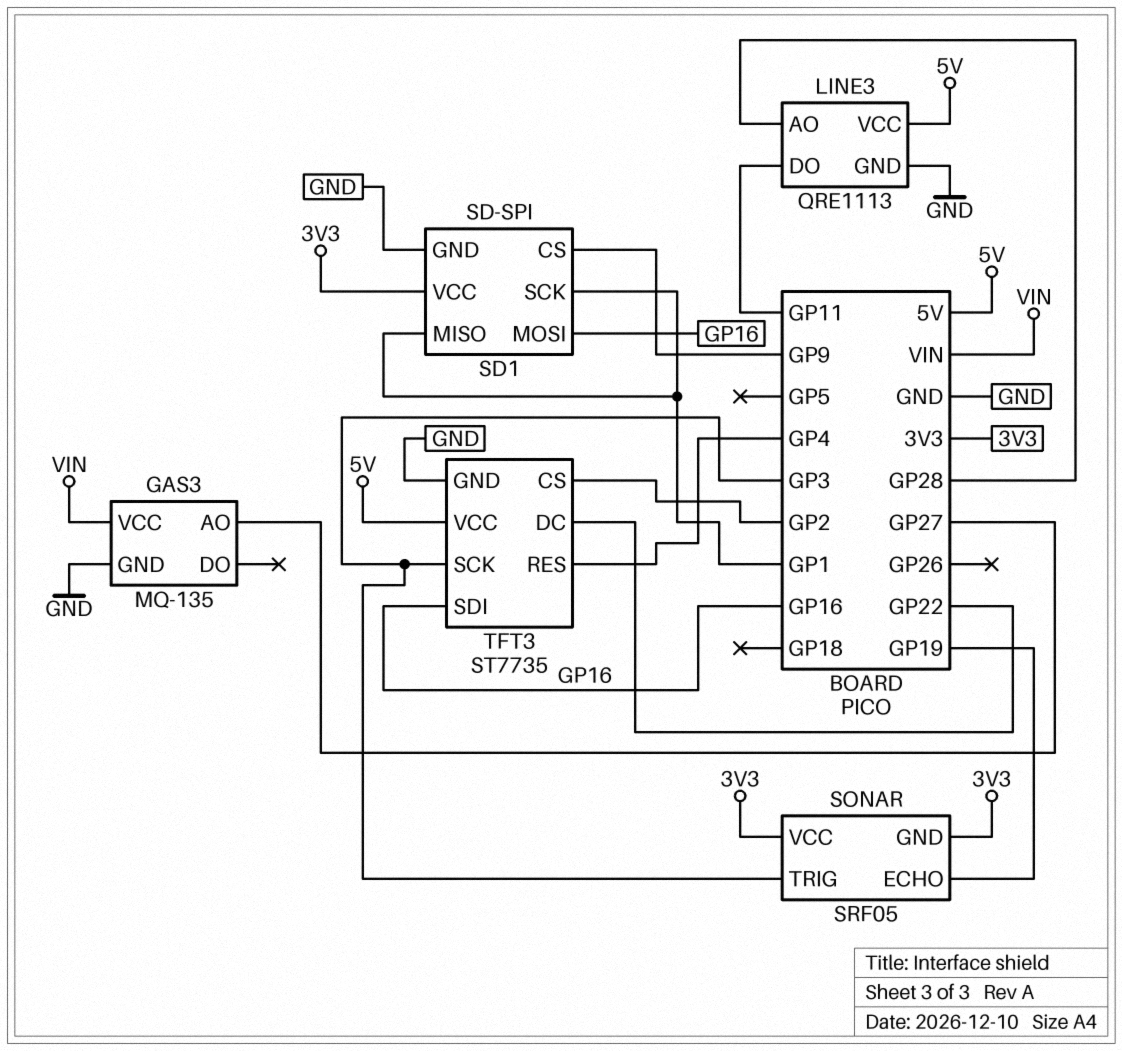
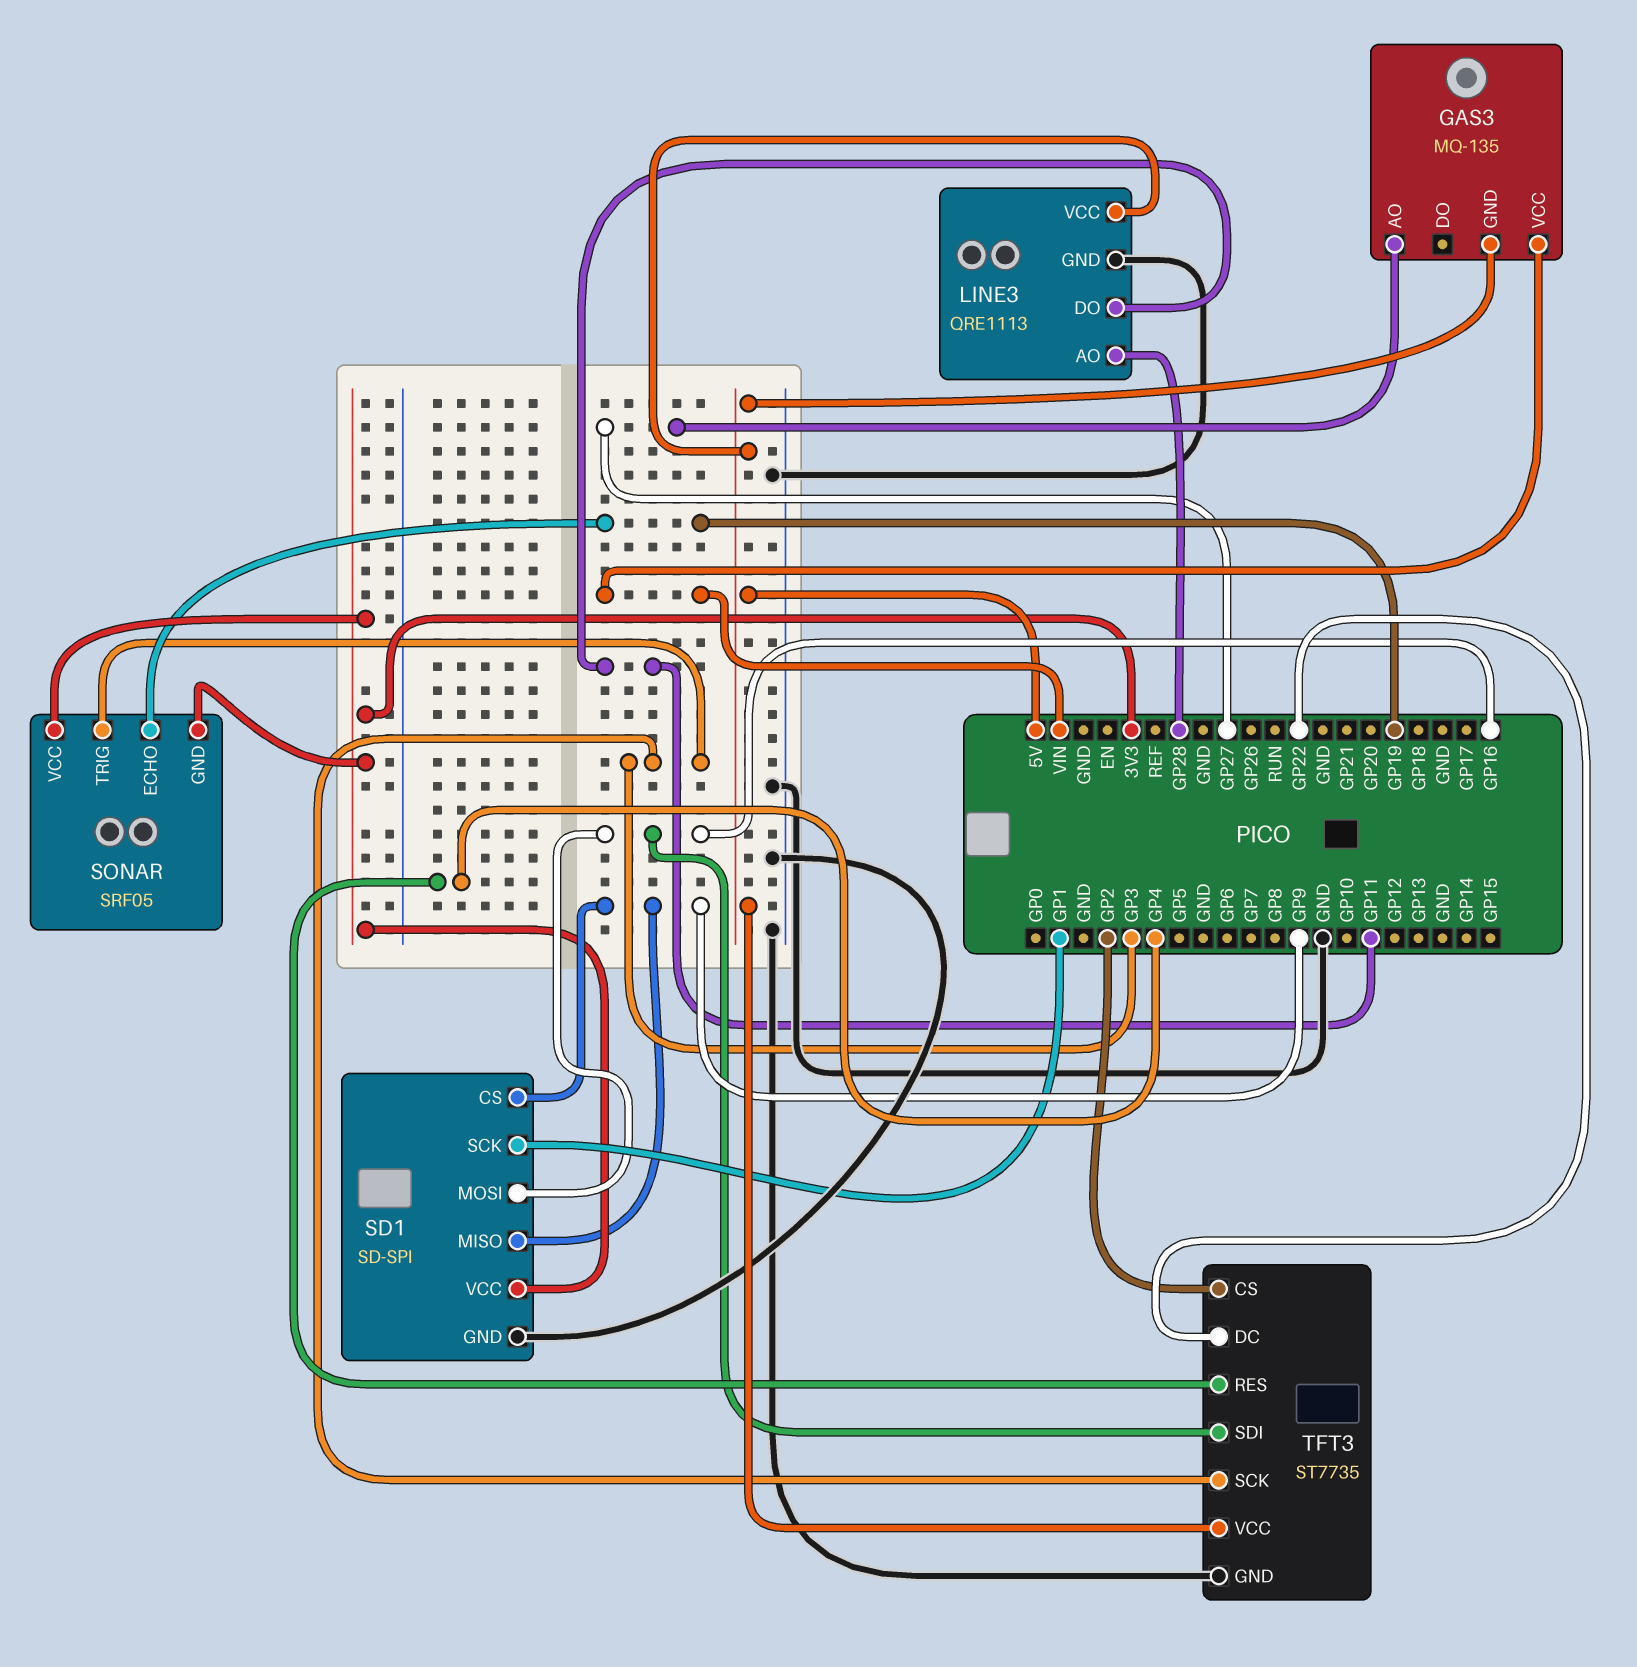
GAS3 pin GND: GND -> 5V
SD1 pin MISO: GP1 -> GP9

